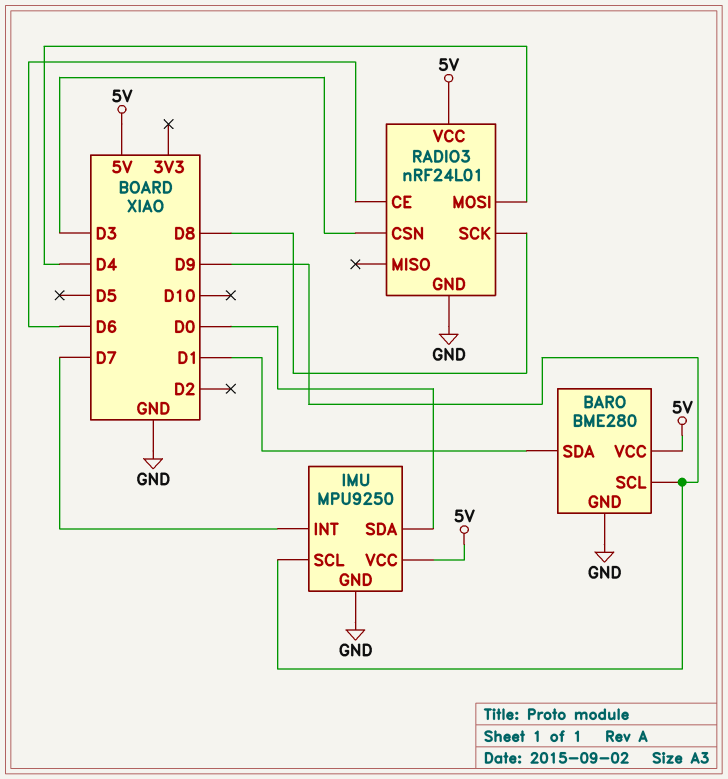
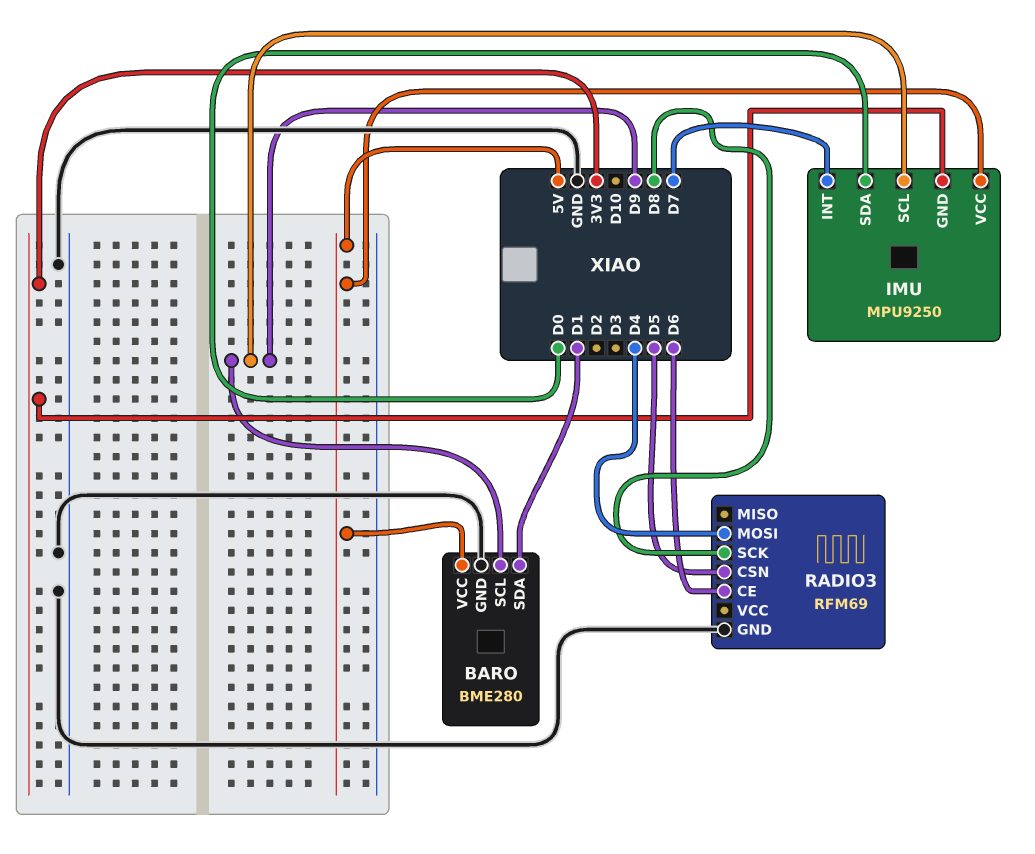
IMU pin GND: GND -> 3V3
RADIO3: nRF24L01 -> RFM69
RADIO3 pin CSN: D3 -> D5
RADIO3 pin VCC: 5V -> none

